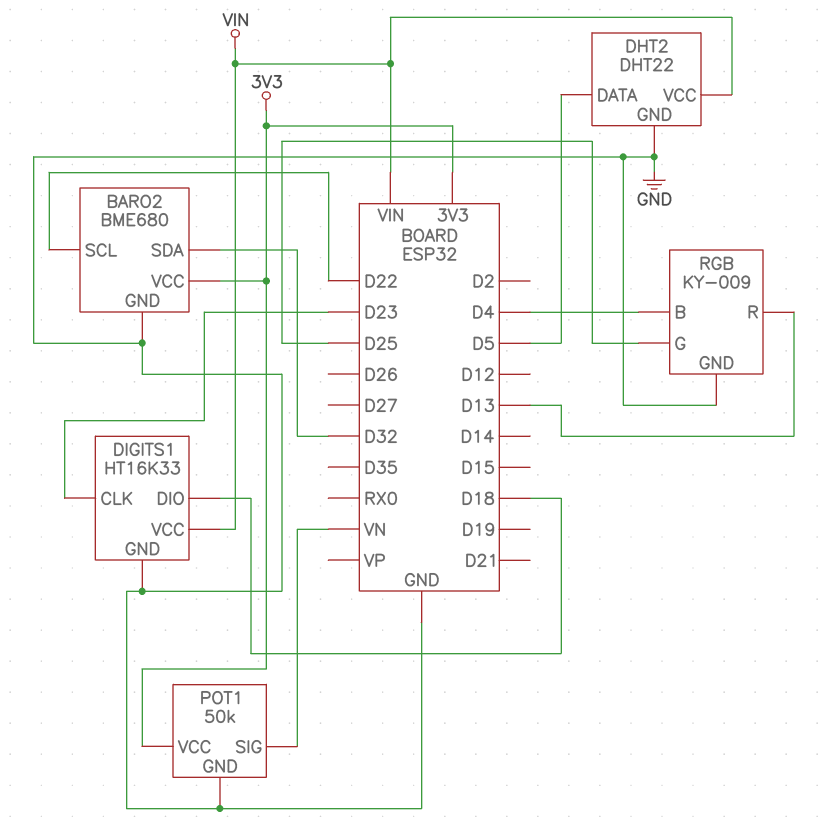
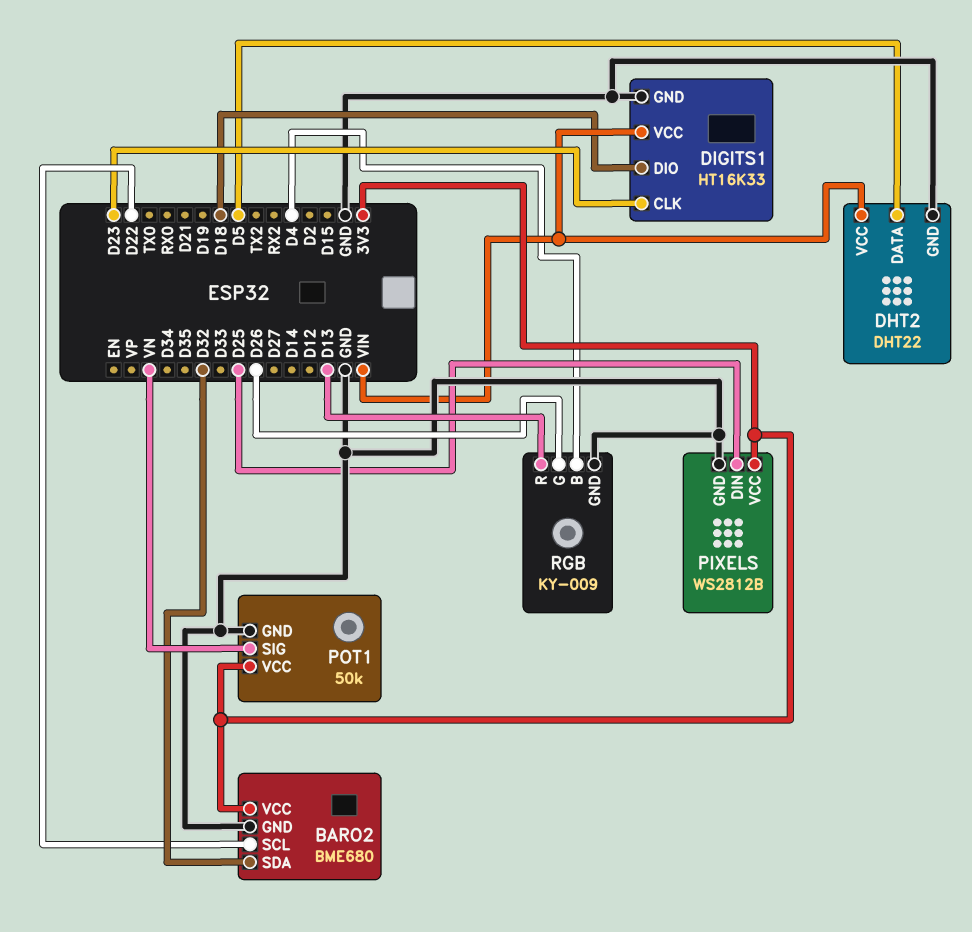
PIXELS: none -> WS2812B
PIXELS pin DIN: none -> D25
PIXELS pin GND: none -> GND
PIXELS pin VCC: none -> 3V3
RGB pin G: D25 -> D26

